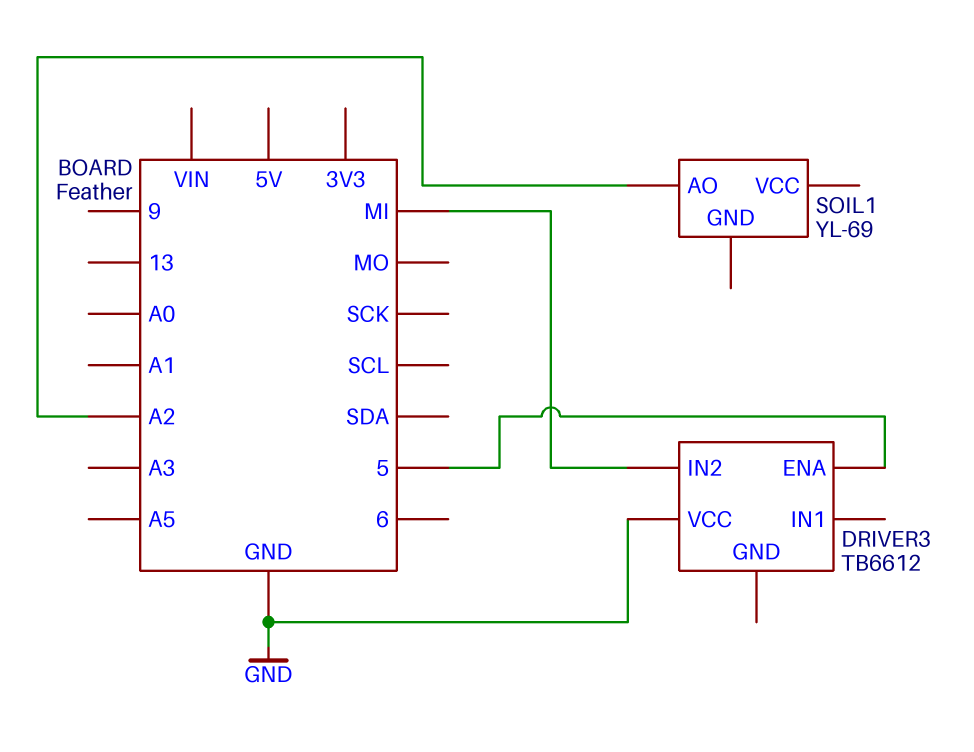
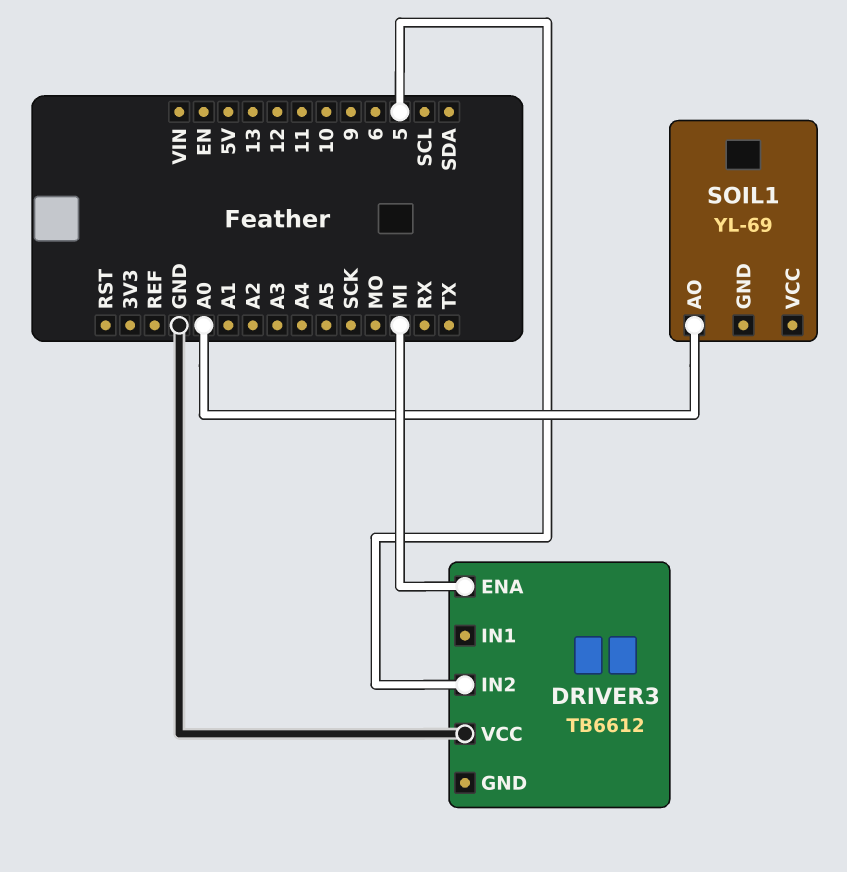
DRIVER3 pin ENA: 5 -> MI
DRIVER3 pin IN2: MI -> 5
SOIL1 pin AO: A2 -> A0

